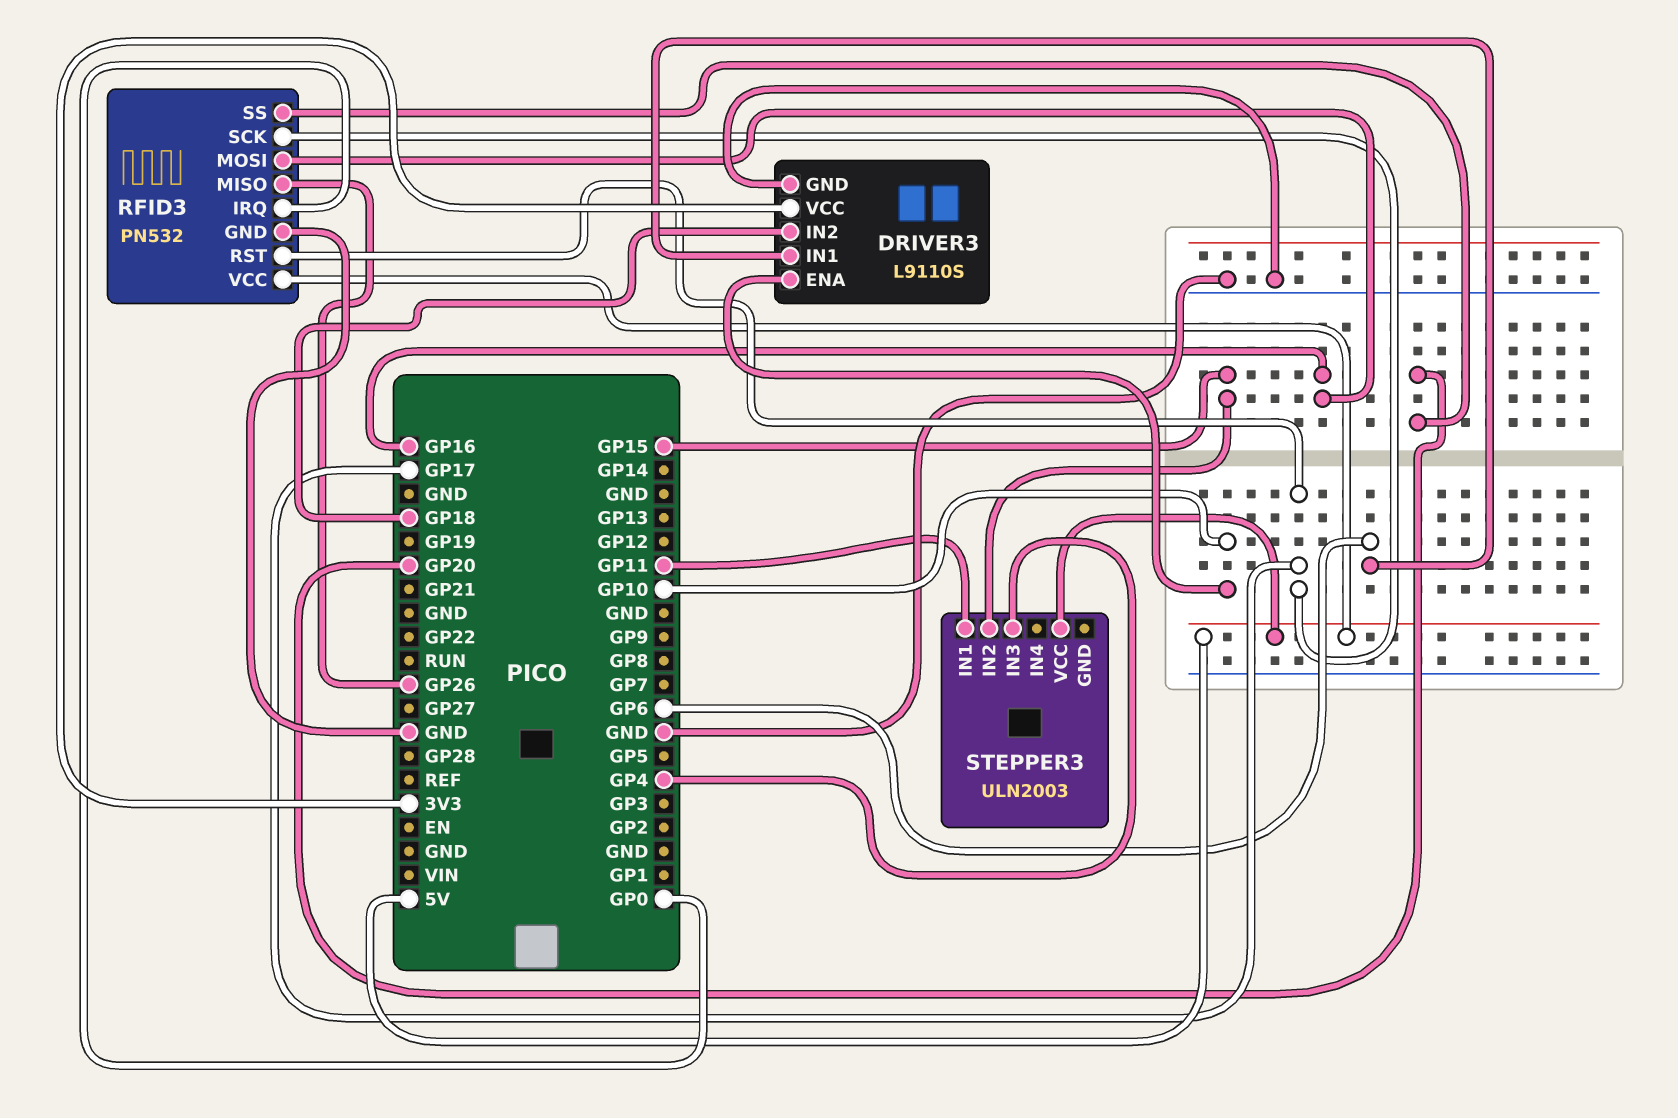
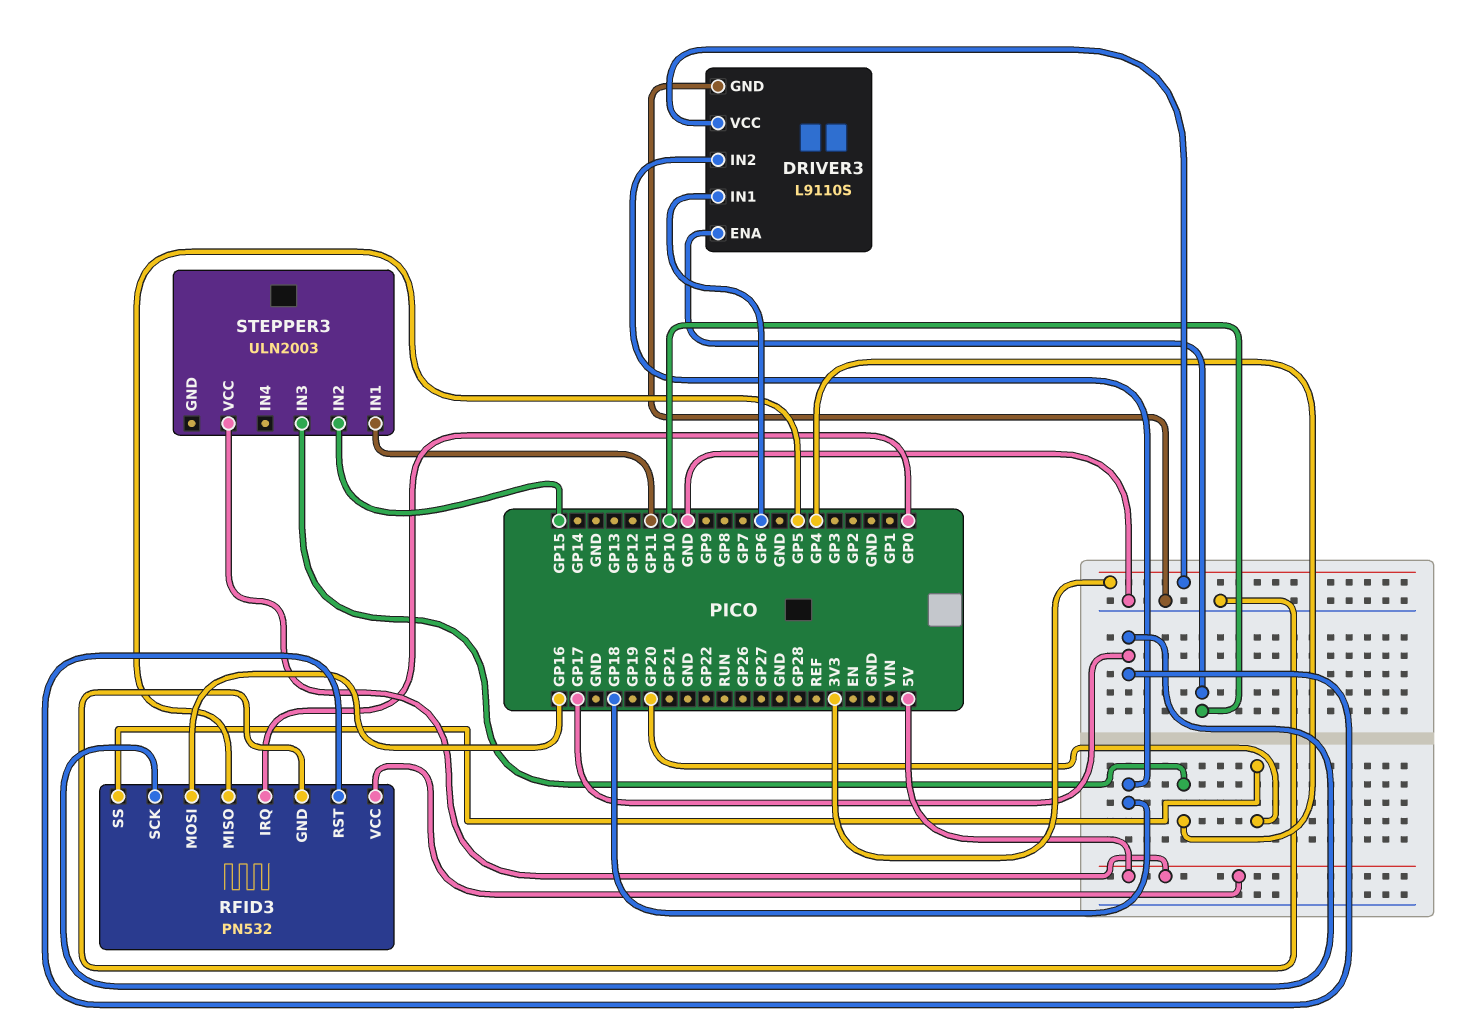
RFID3 pin MISO: GP26 -> GP5

